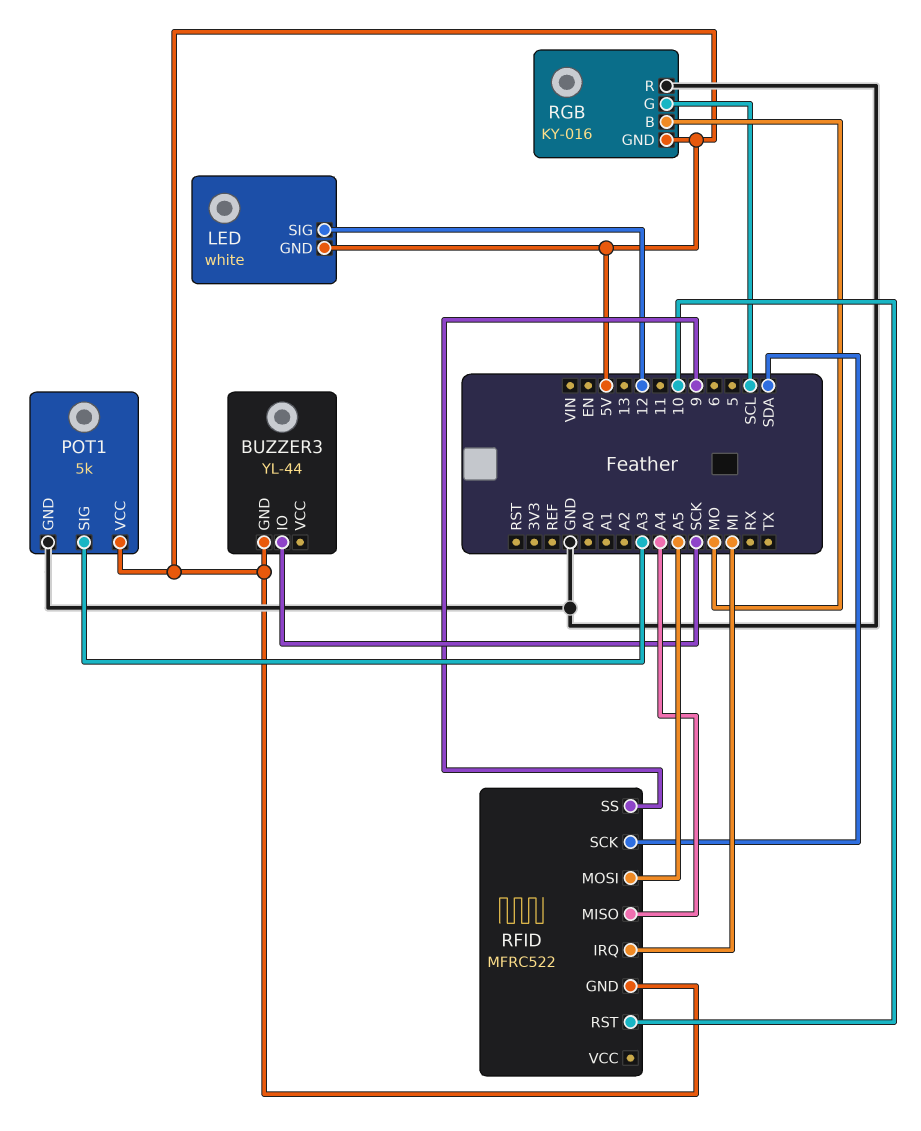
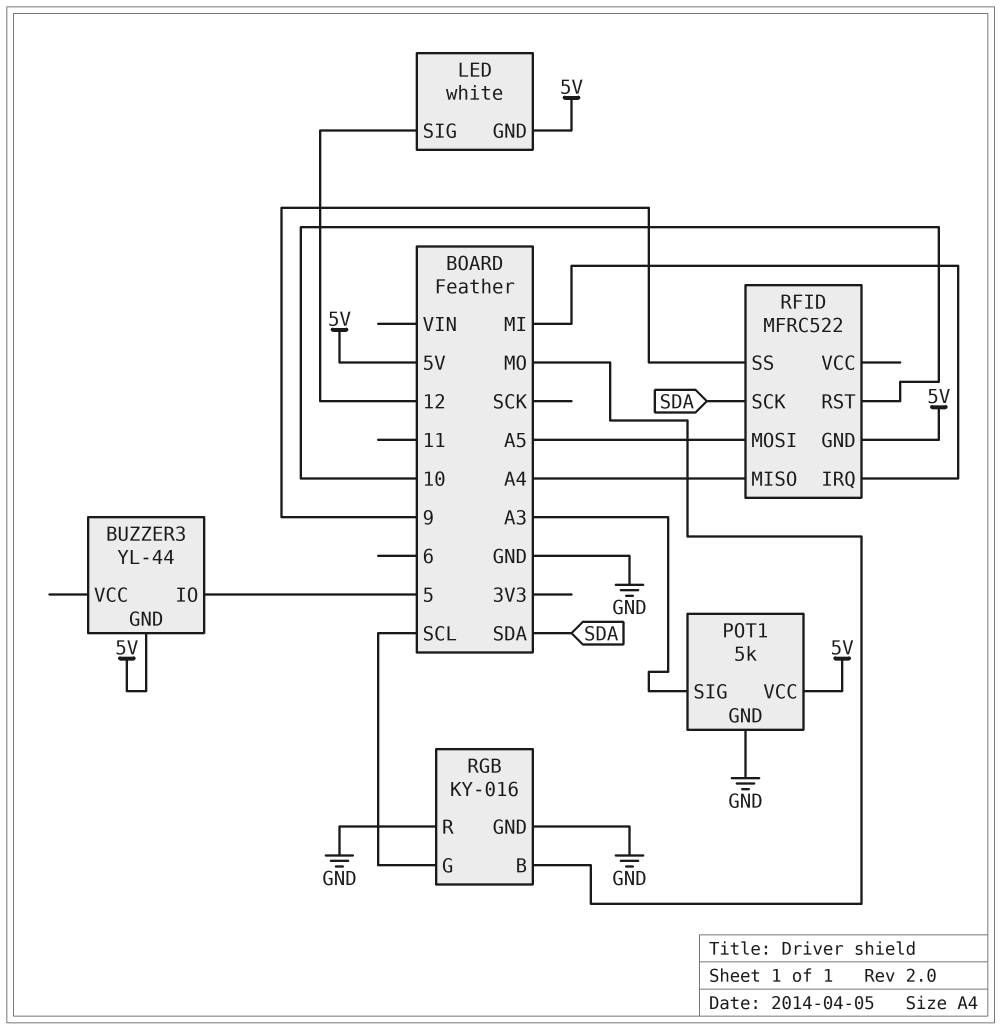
BUZZER3 pin IO: SCK -> 5
RGB pin GND: 5V -> GND

